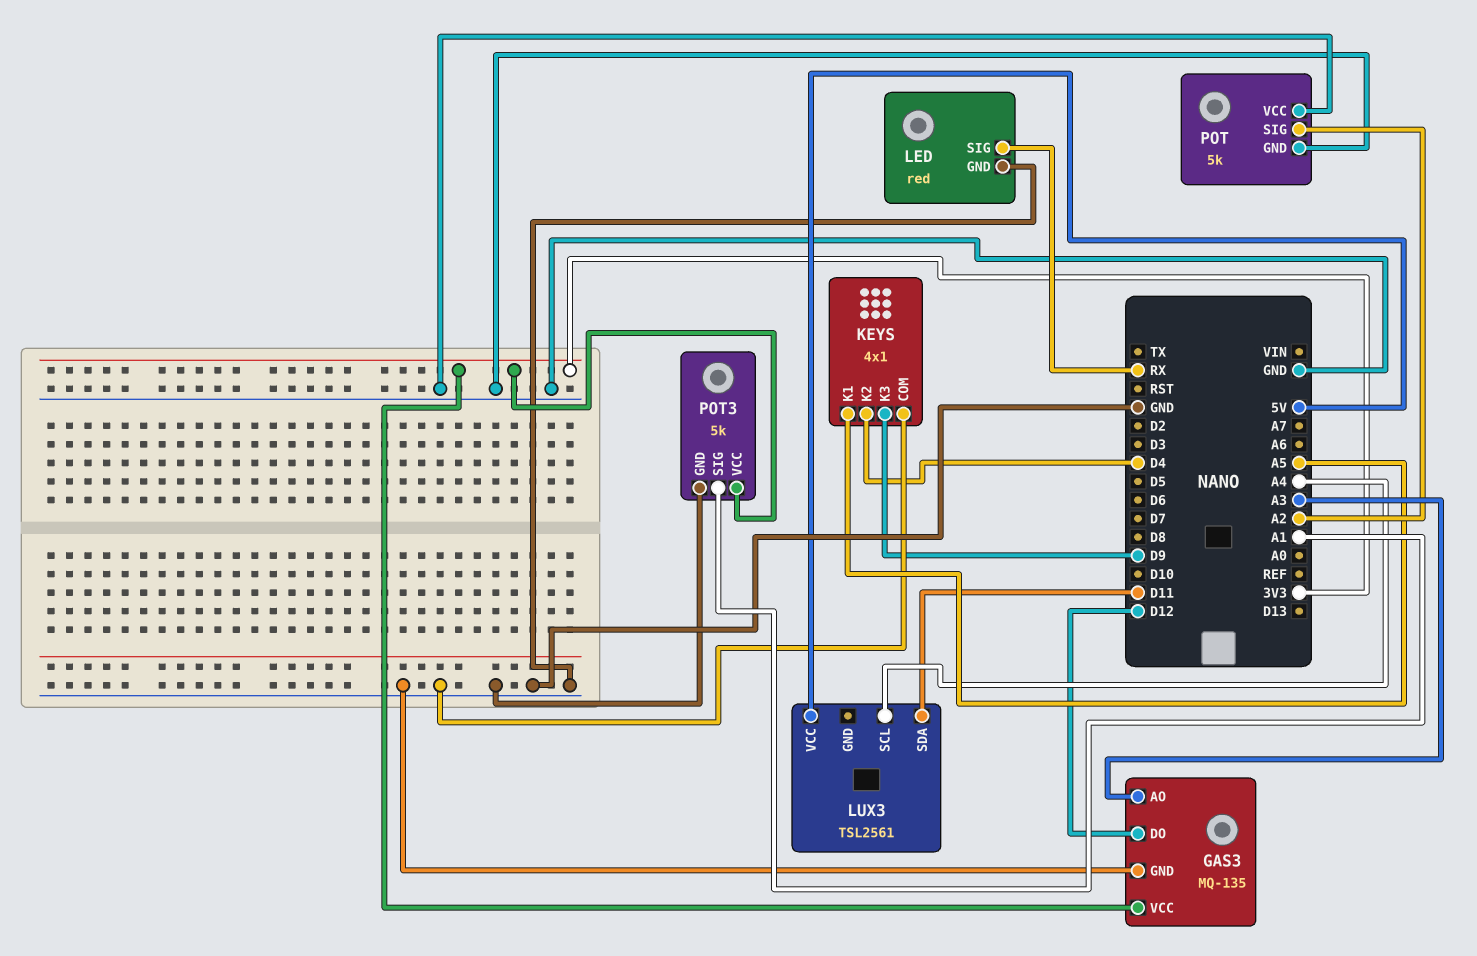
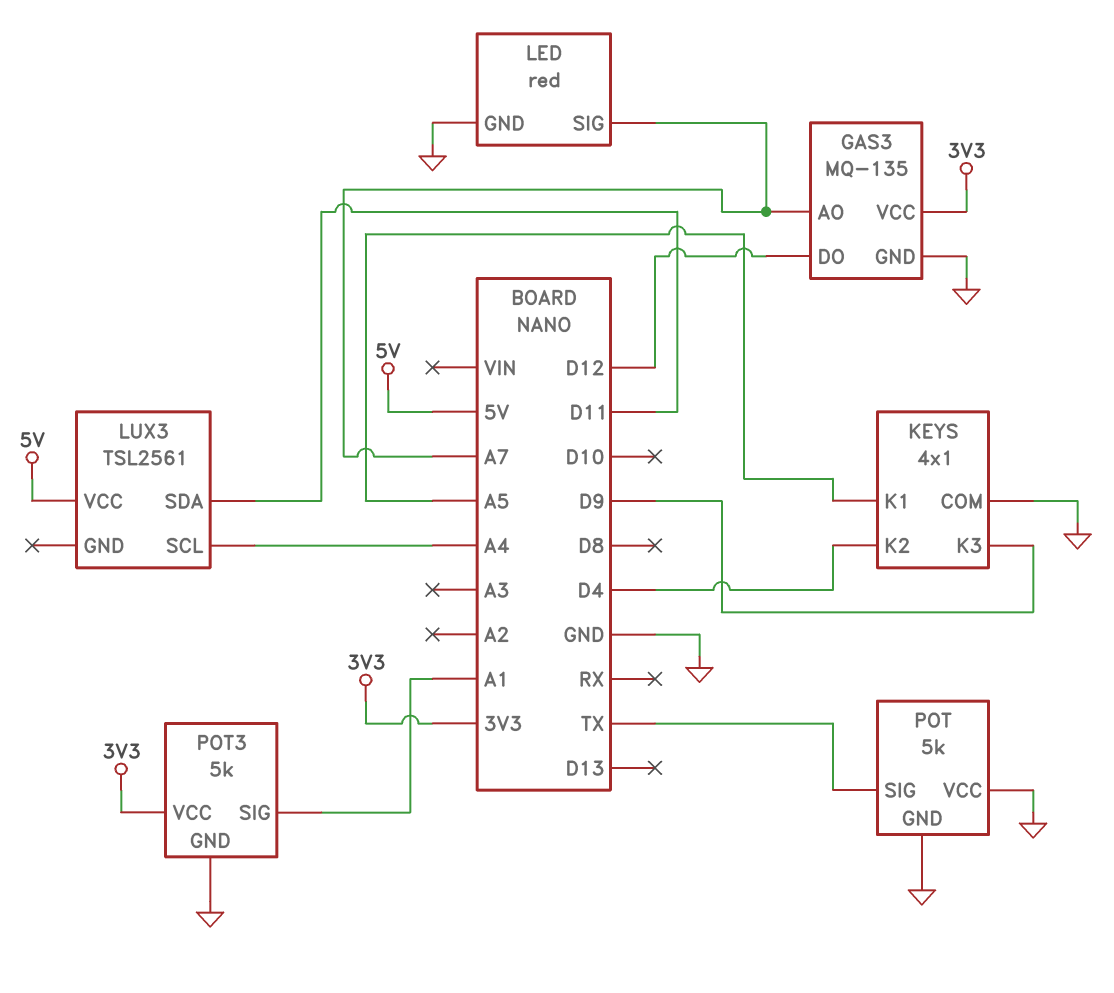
GAS3 pin AO: A3 -> A7
LED pin SIG: RX -> A7
POT pin SIG: A2 -> TX

